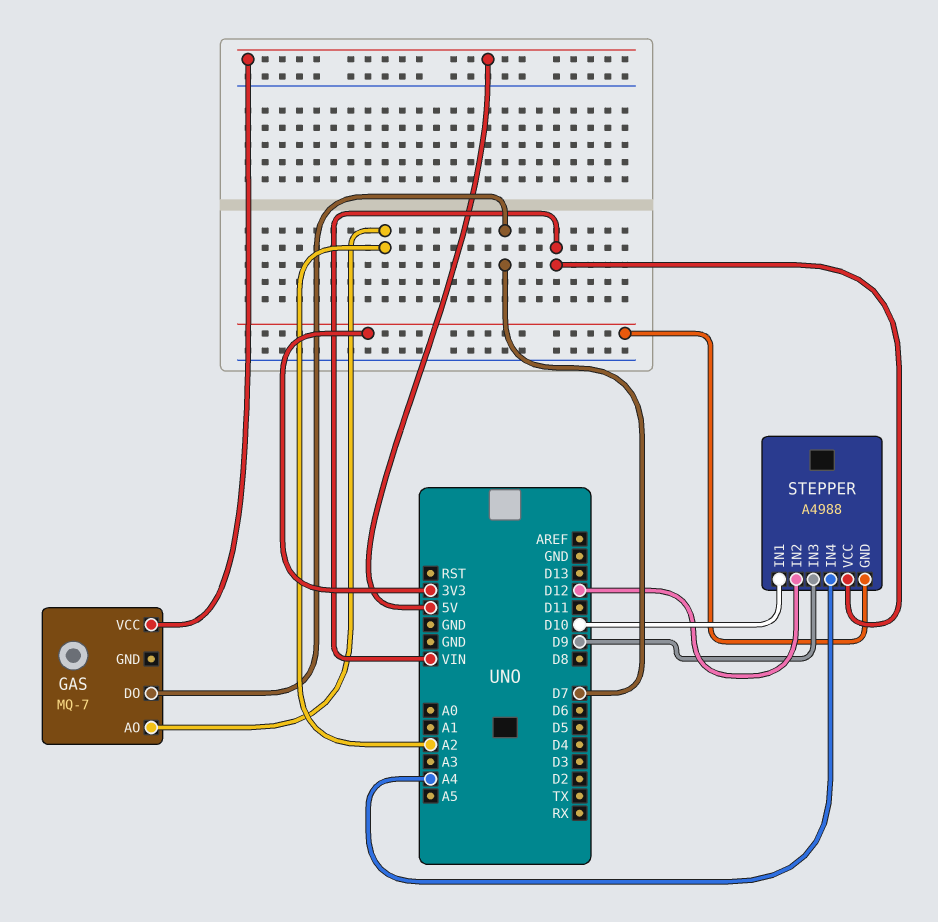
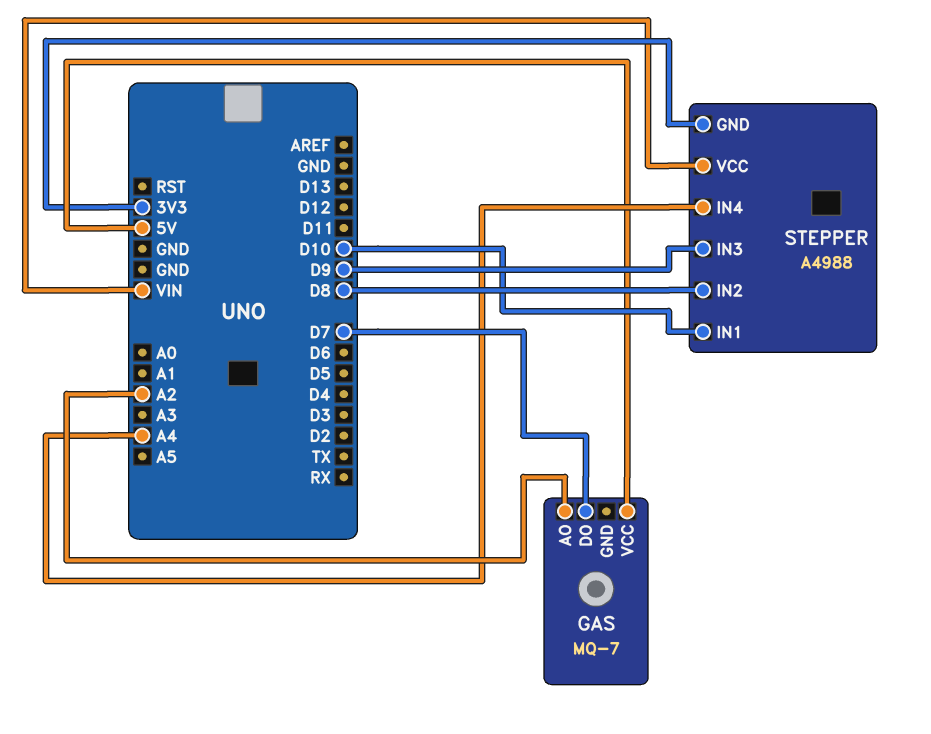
STEPPER pin IN2: D12 -> D8

